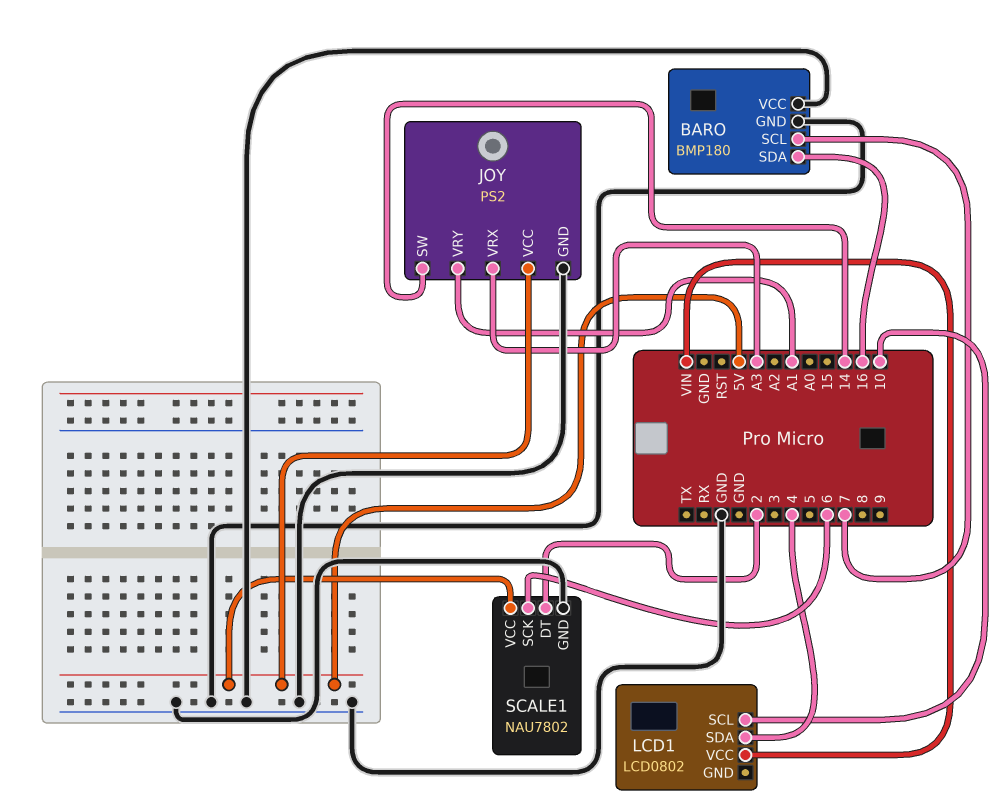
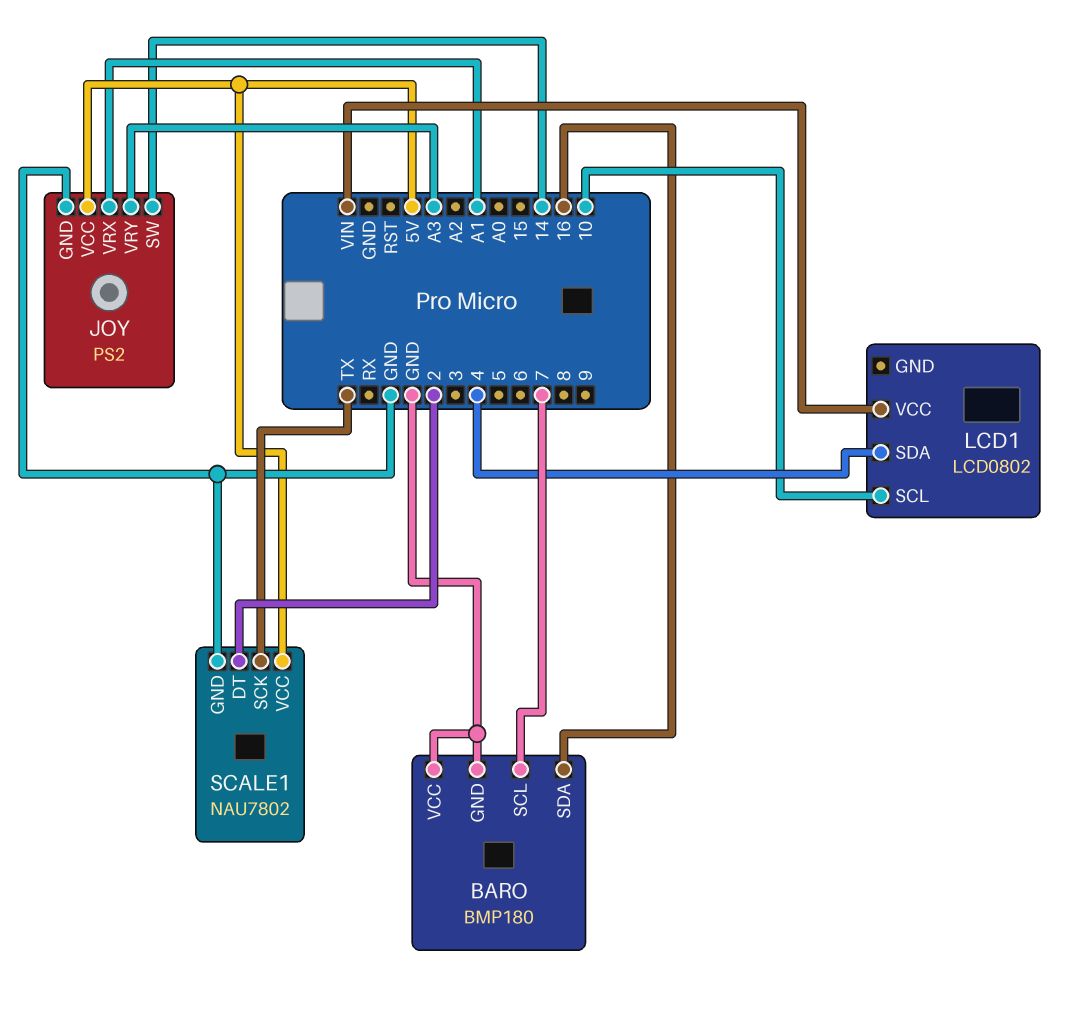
JOY pin VRX: A3 -> A1
JOY pin VRY: A1 -> A3
SCALE1 pin SCK: 6 -> TX

